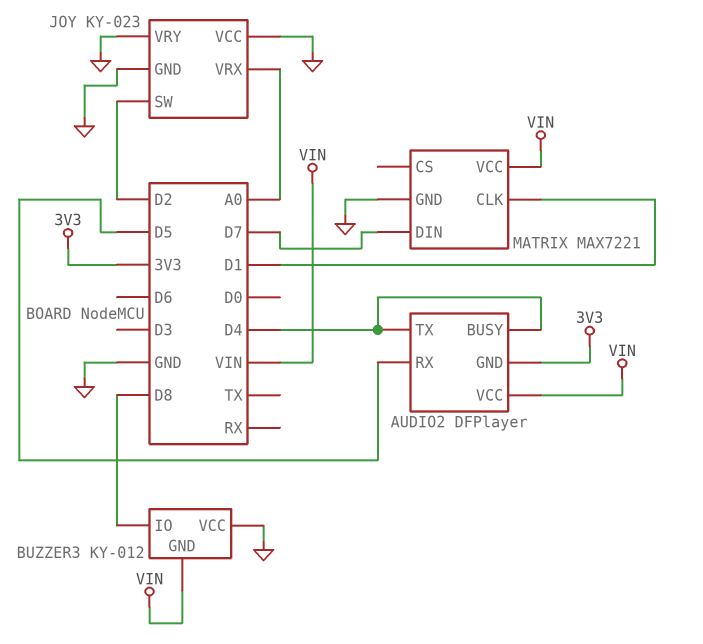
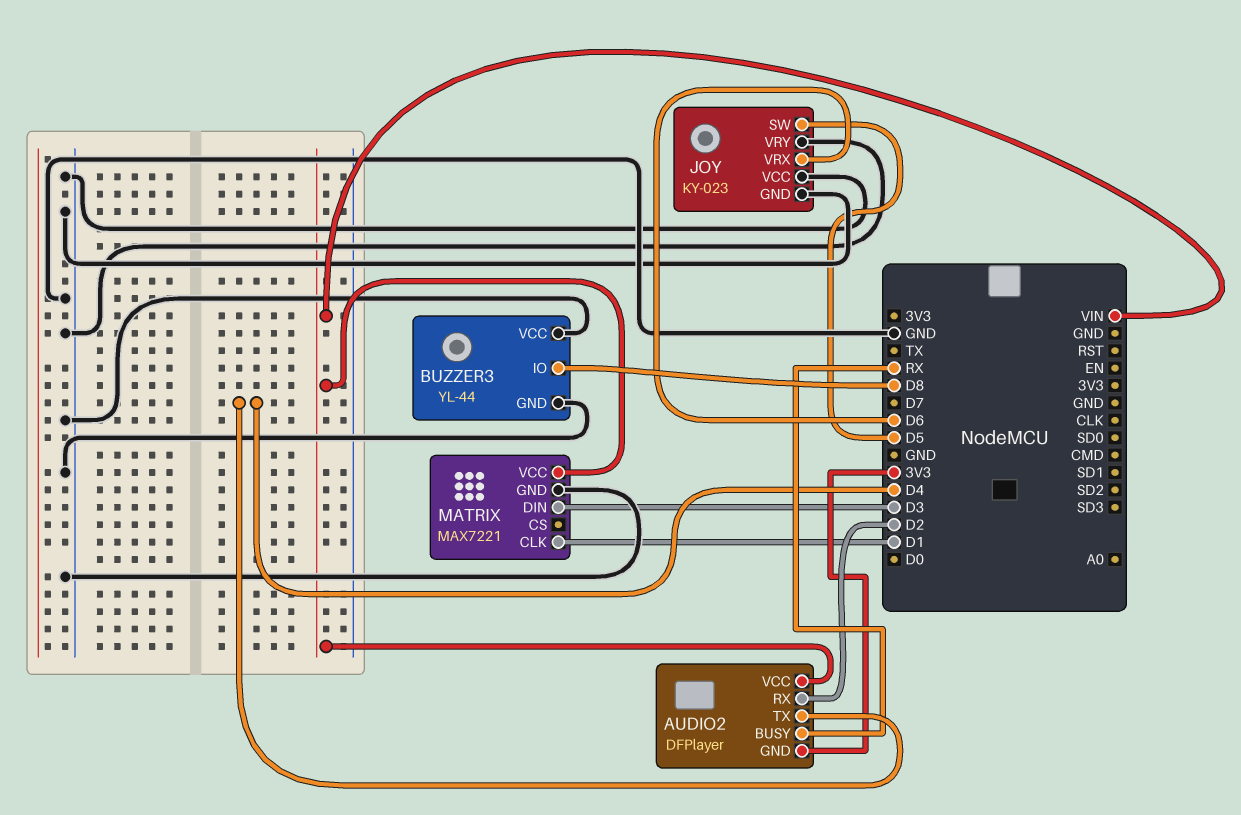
AUDIO2 pin BUSY: D4 -> RX
AUDIO2 pin RX: D5 -> D2
BUZZER3: KY-012 -> YL-44
BUZZER3 pin GND: VIN -> GND
JOY pin SW: D2 -> D5
JOY pin VRX: A0 -> D6
MATRIX pin DIN: D7 -> D3

